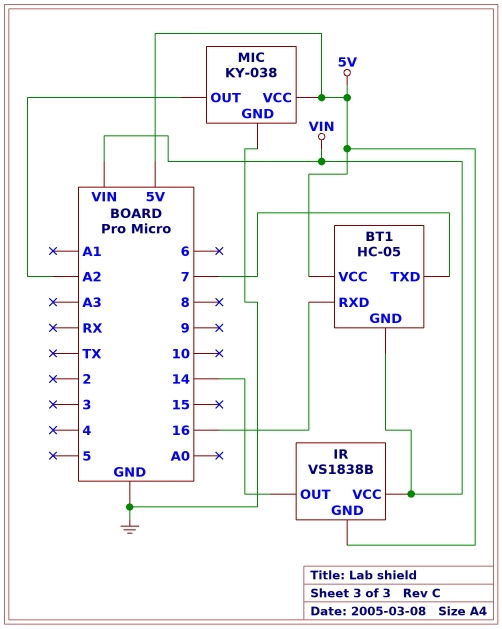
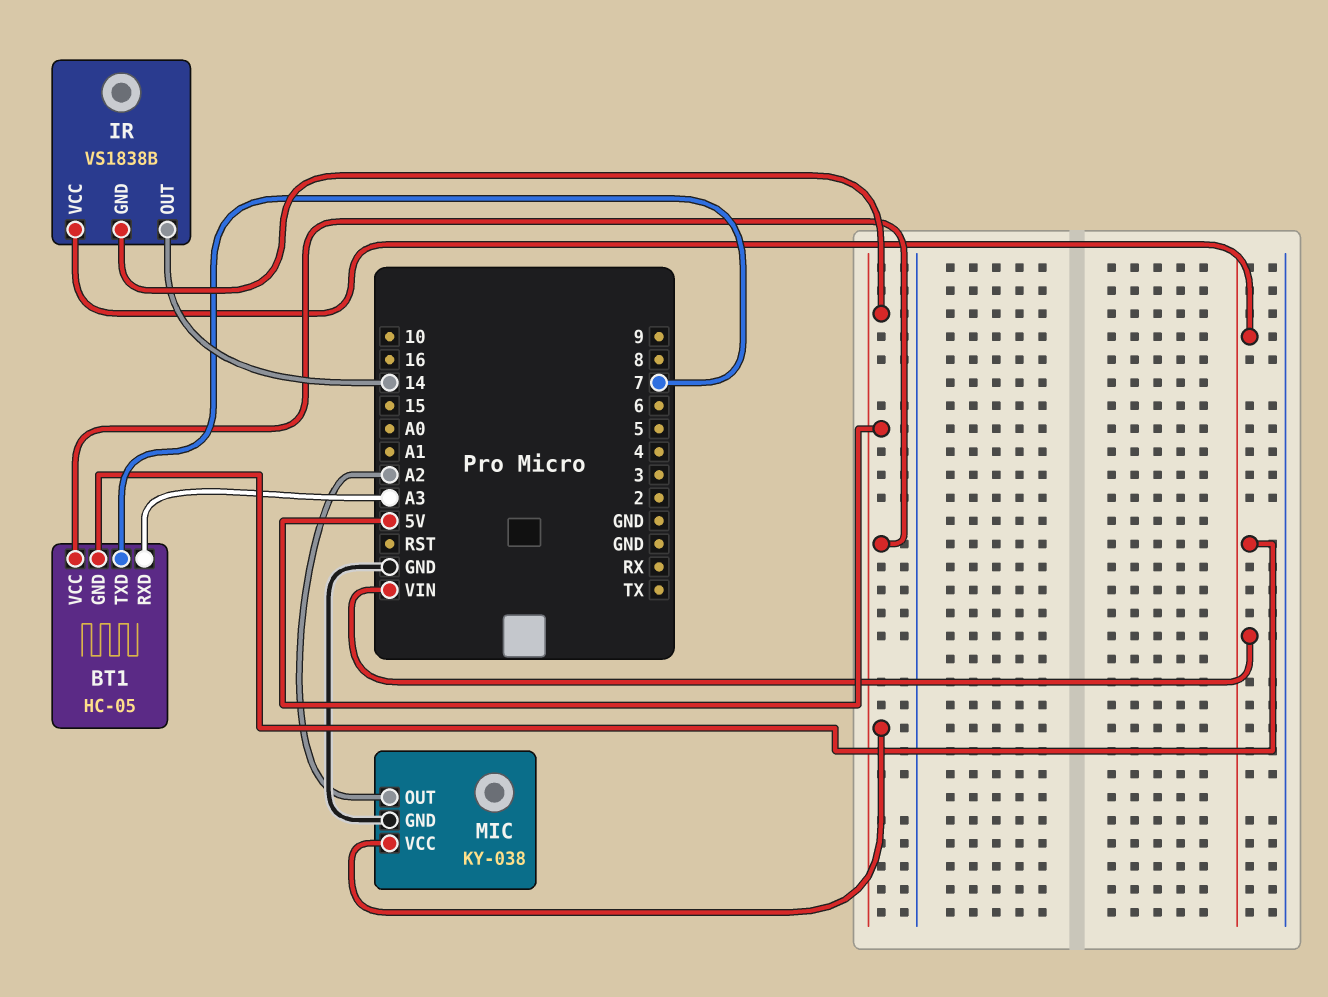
BT1 pin RXD: 16 -> A3

